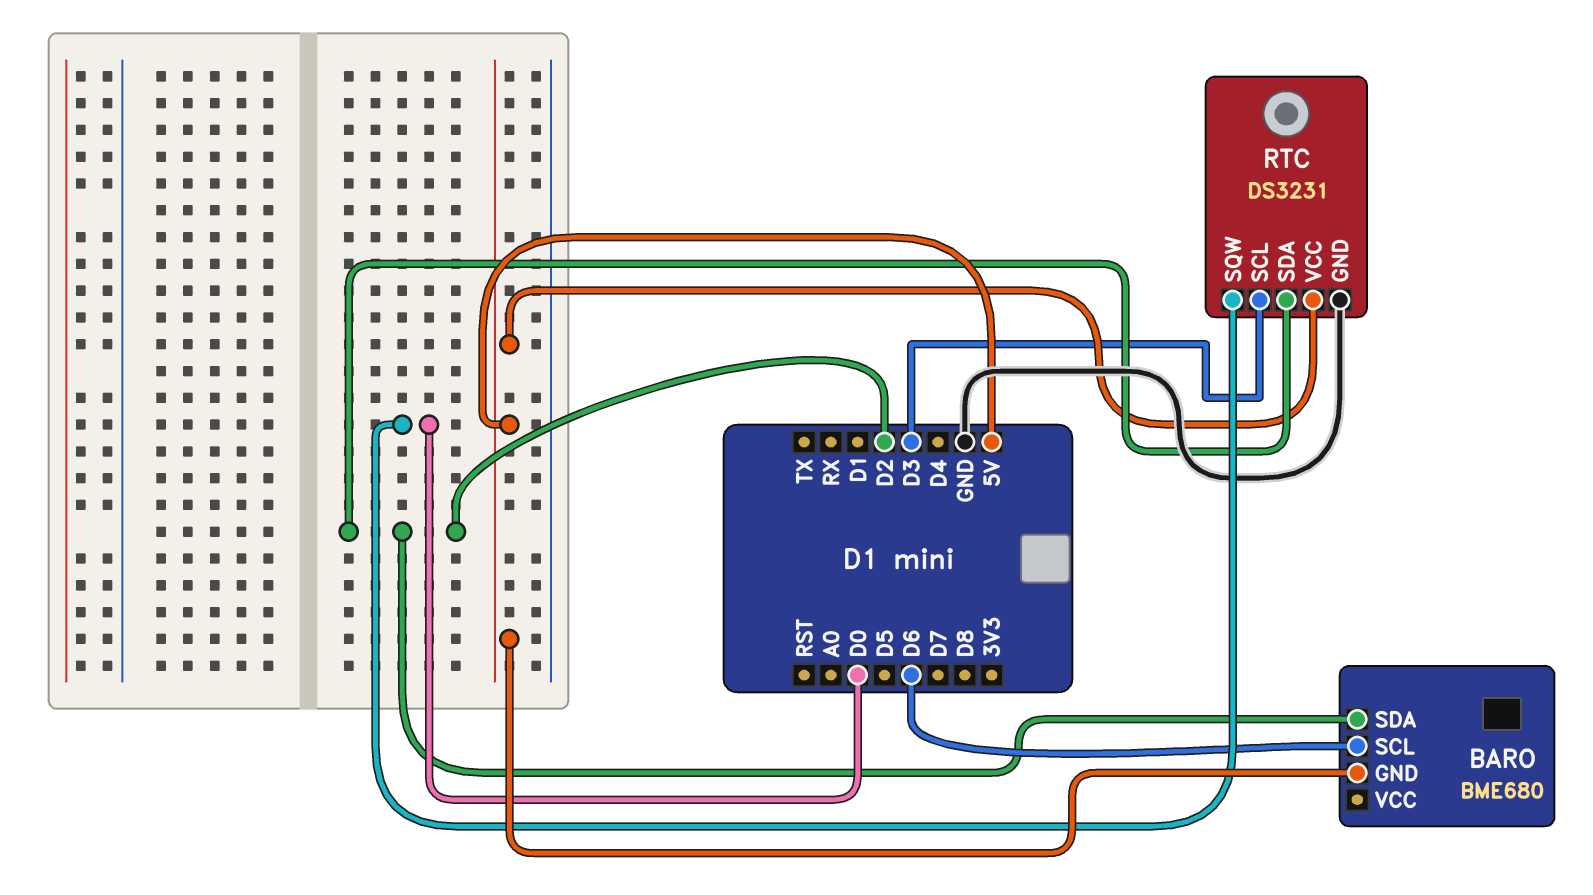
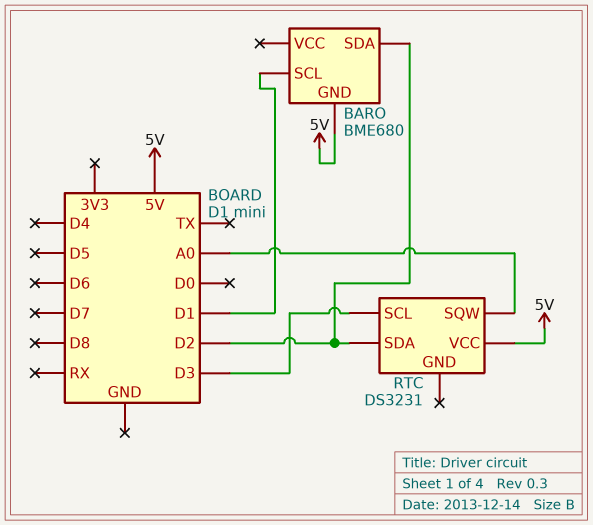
BARO pin SCL: D6 -> D1
RTC pin GND: GND -> none
RTC pin SQW: D0 -> A0

